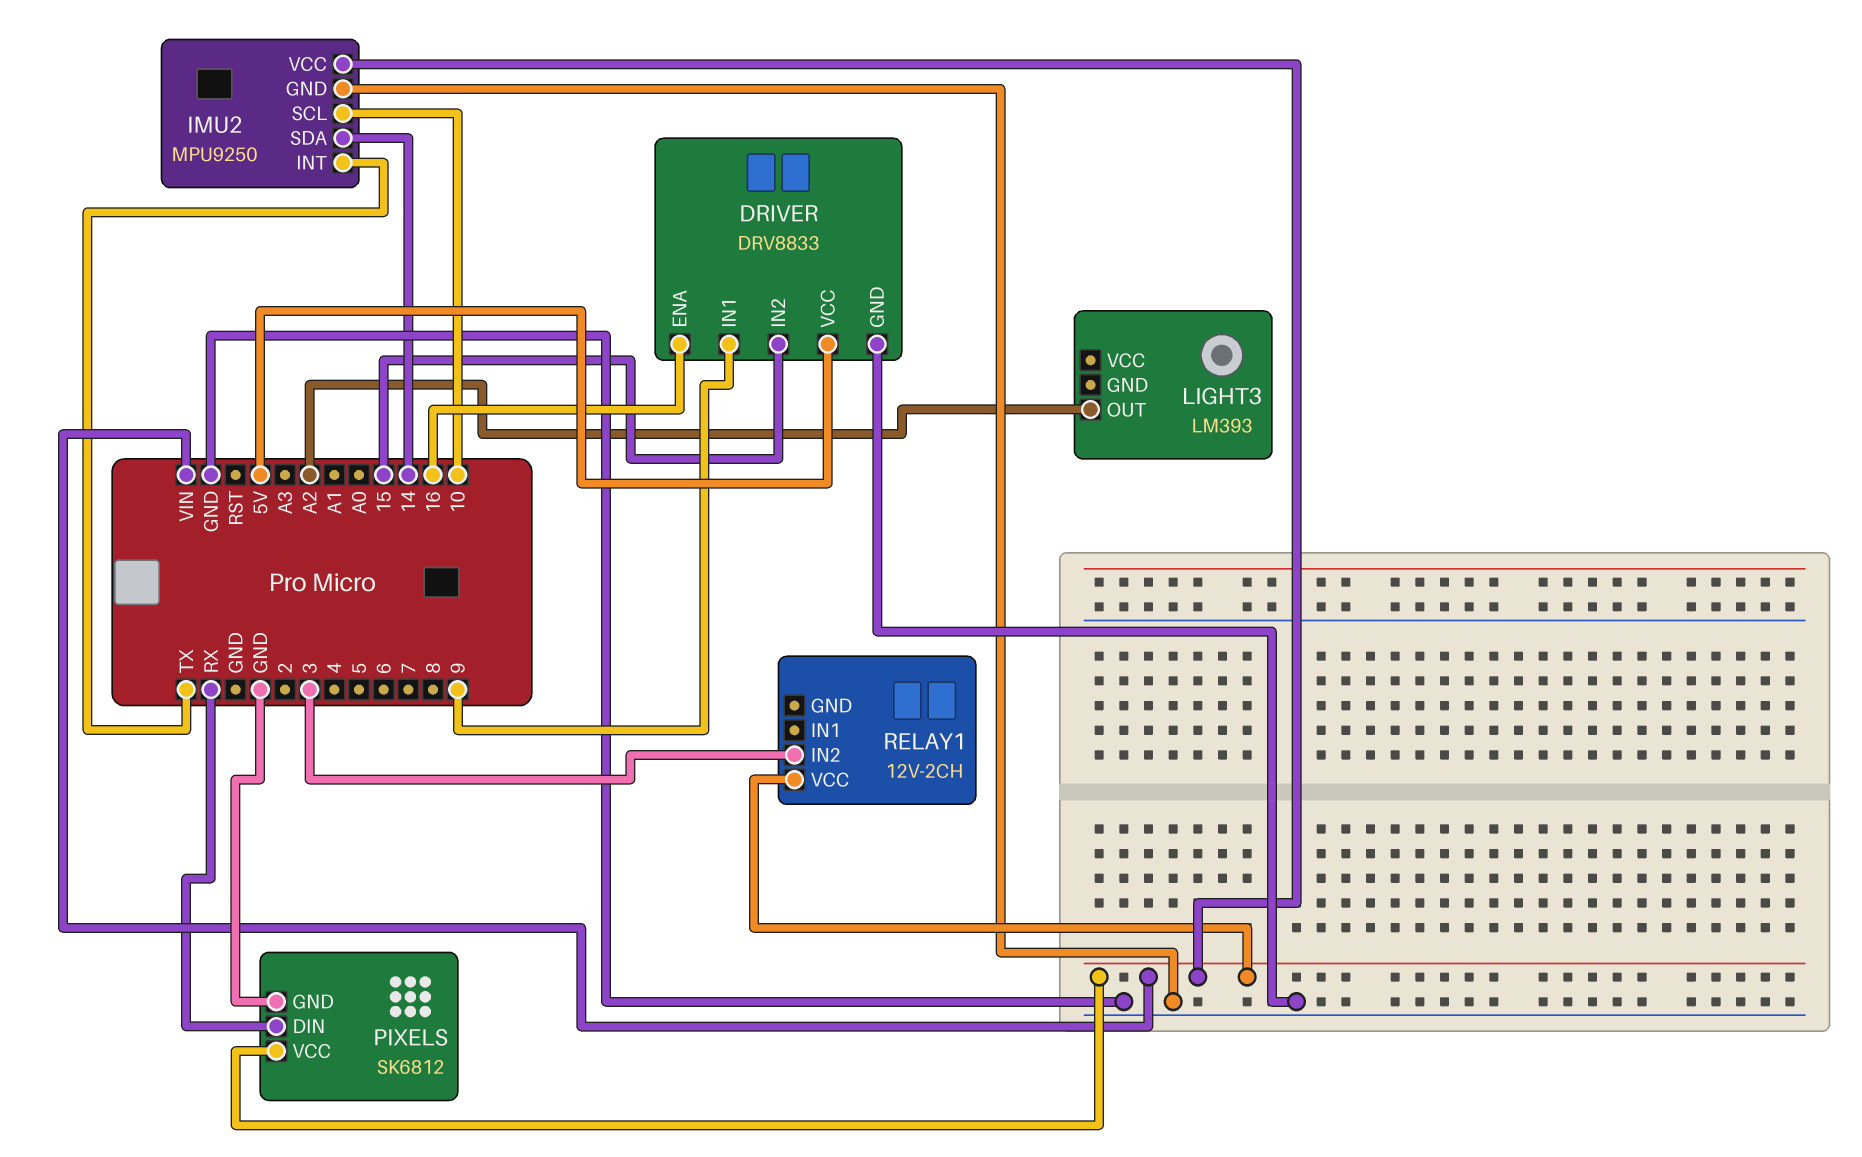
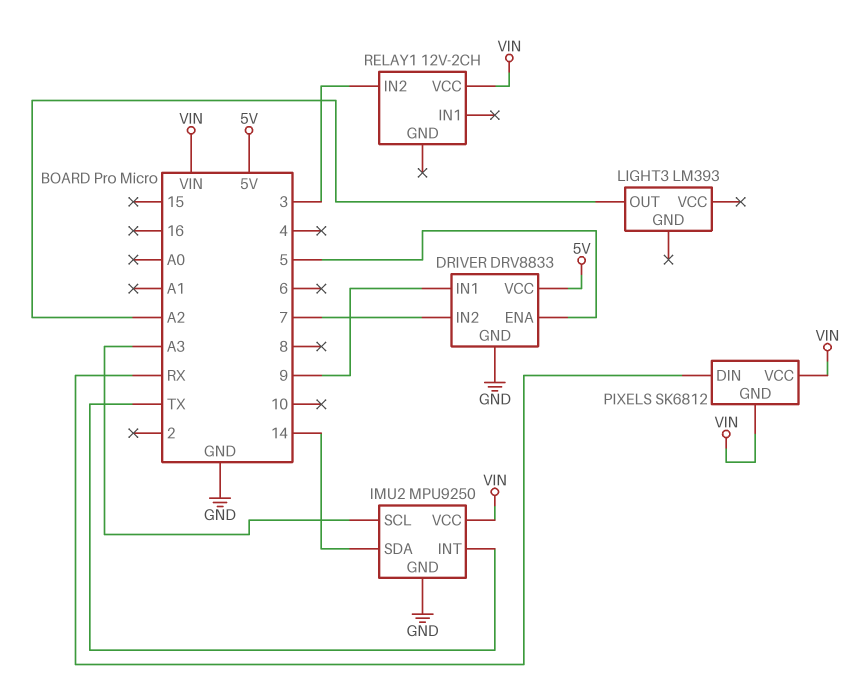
DRIVER pin ENA: 16 -> 5
DRIVER pin IN2: 15 -> 7
IMU2 pin SCL: 10 -> A3
PIXELS pin GND: GND -> VIN

